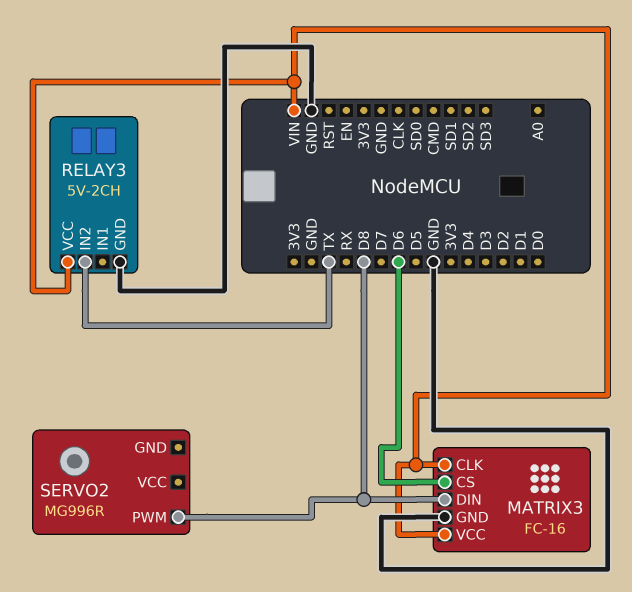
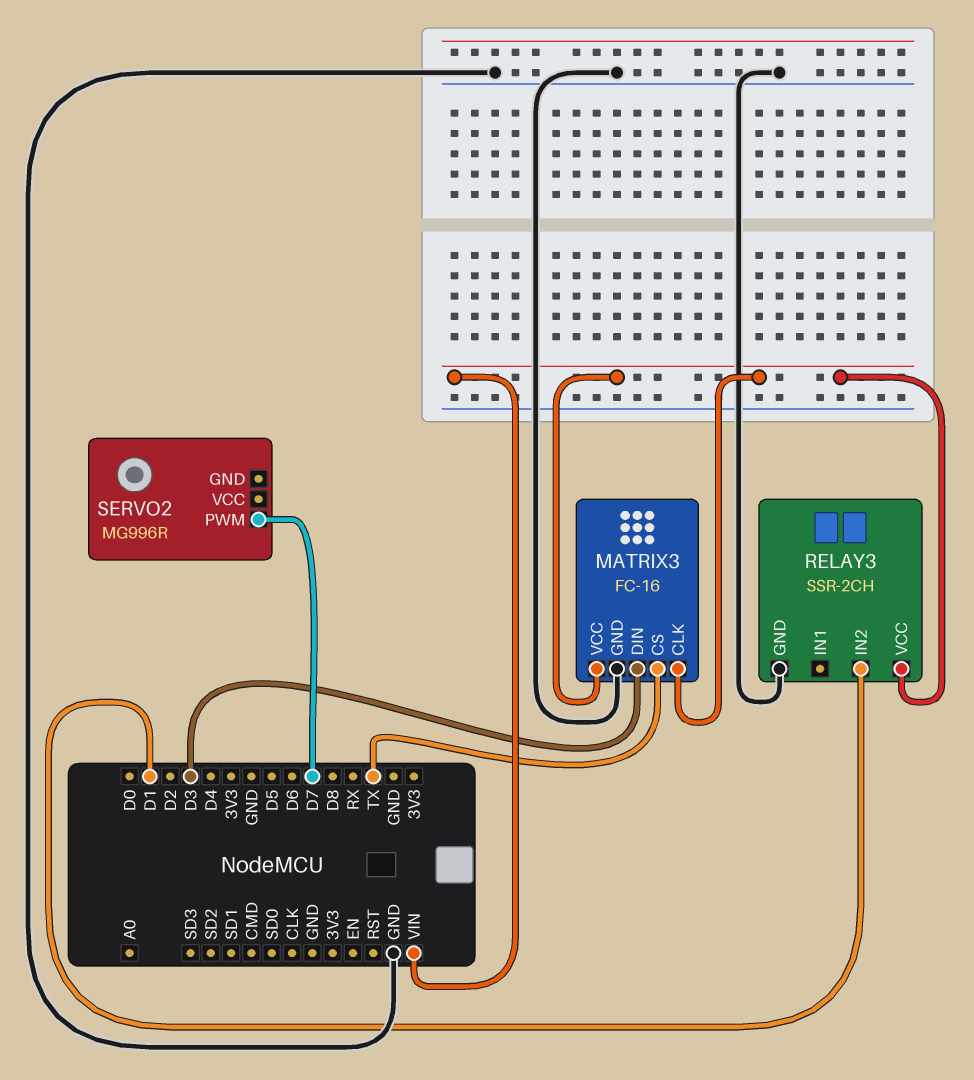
MATRIX3 pin CS: D6 -> TX
MATRIX3 pin DIN: D8 -> D3
RELAY3: 5V-2CH -> SSR-2CH
RELAY3 pin IN2: TX -> D1
SERVO2 pin PWM: D8 -> D7

